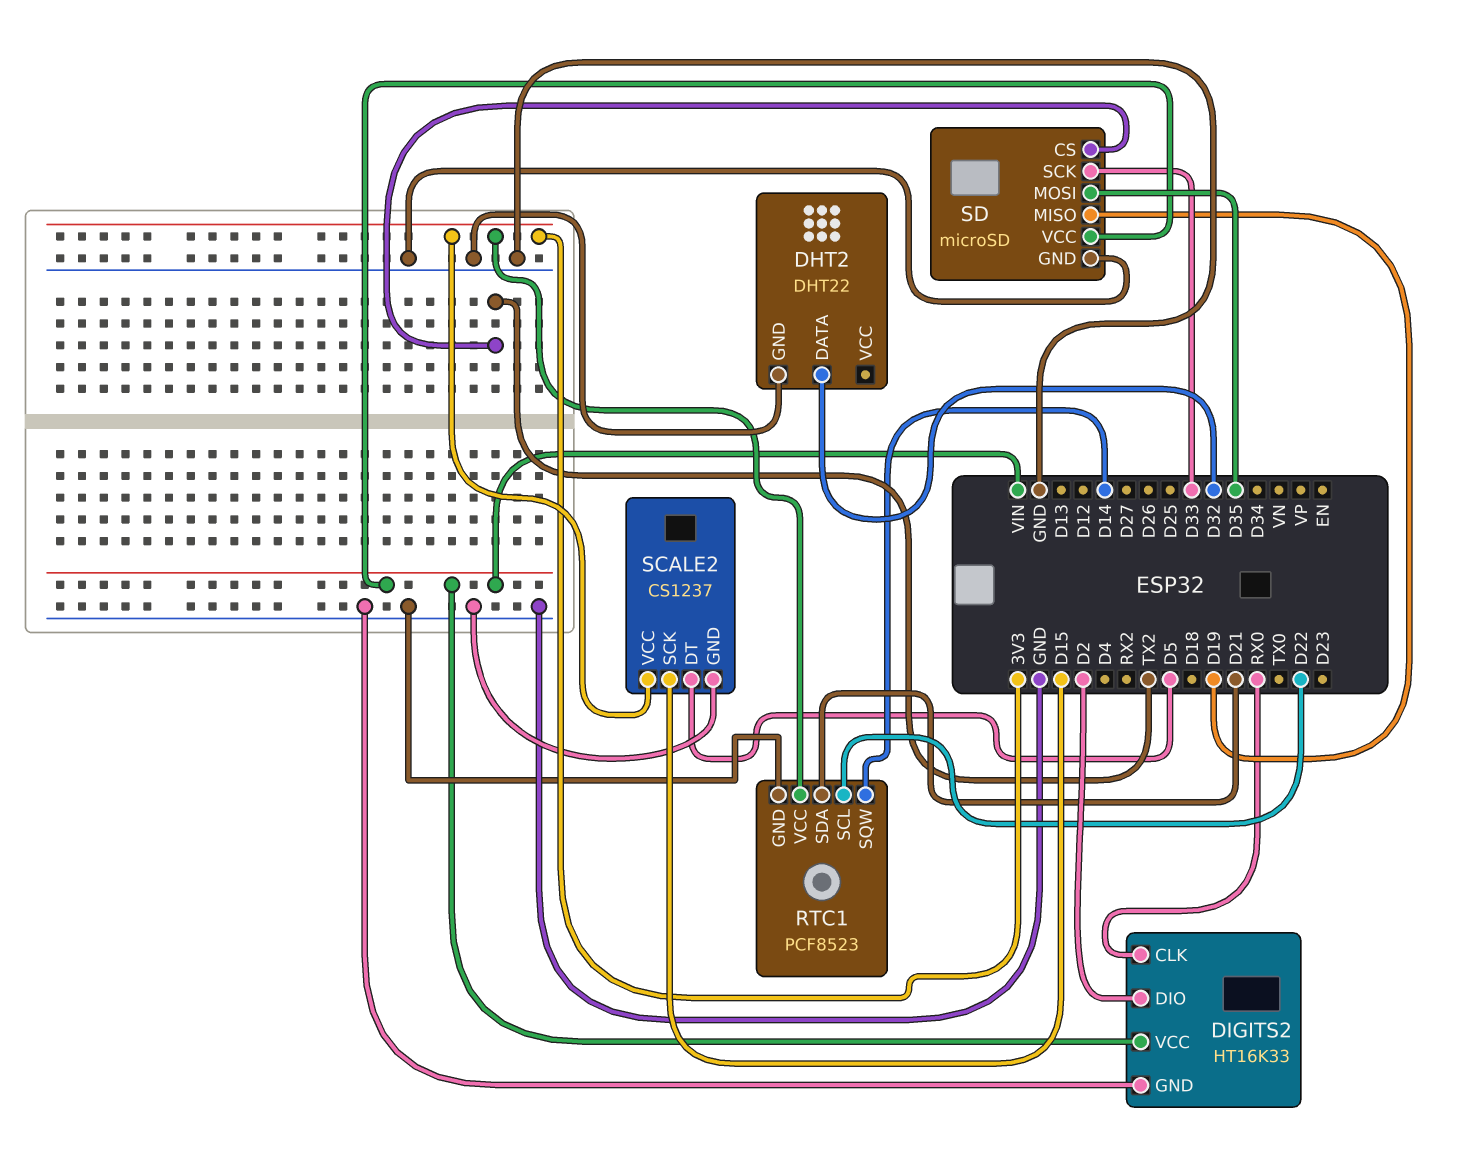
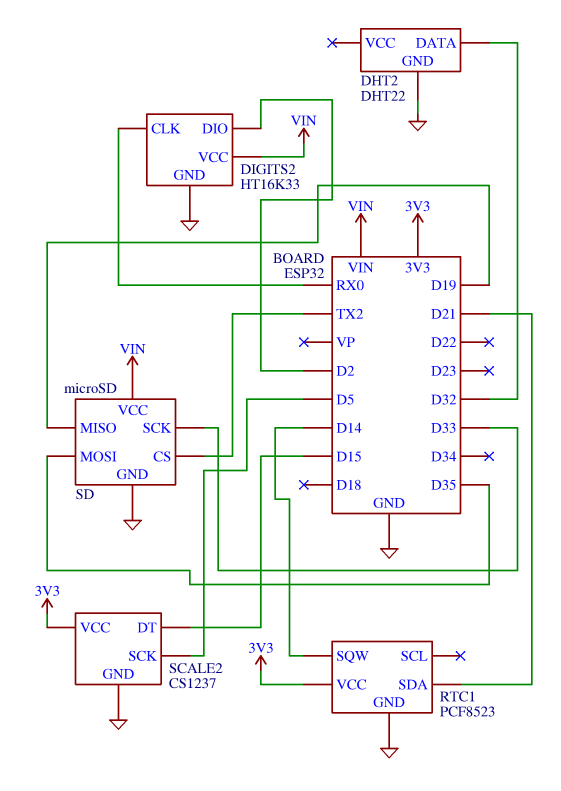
RTC1 pin SCL: D22 -> none
SCALE2 pin DT: D5 -> D15
SCALE2 pin SCK: D15 -> D5

